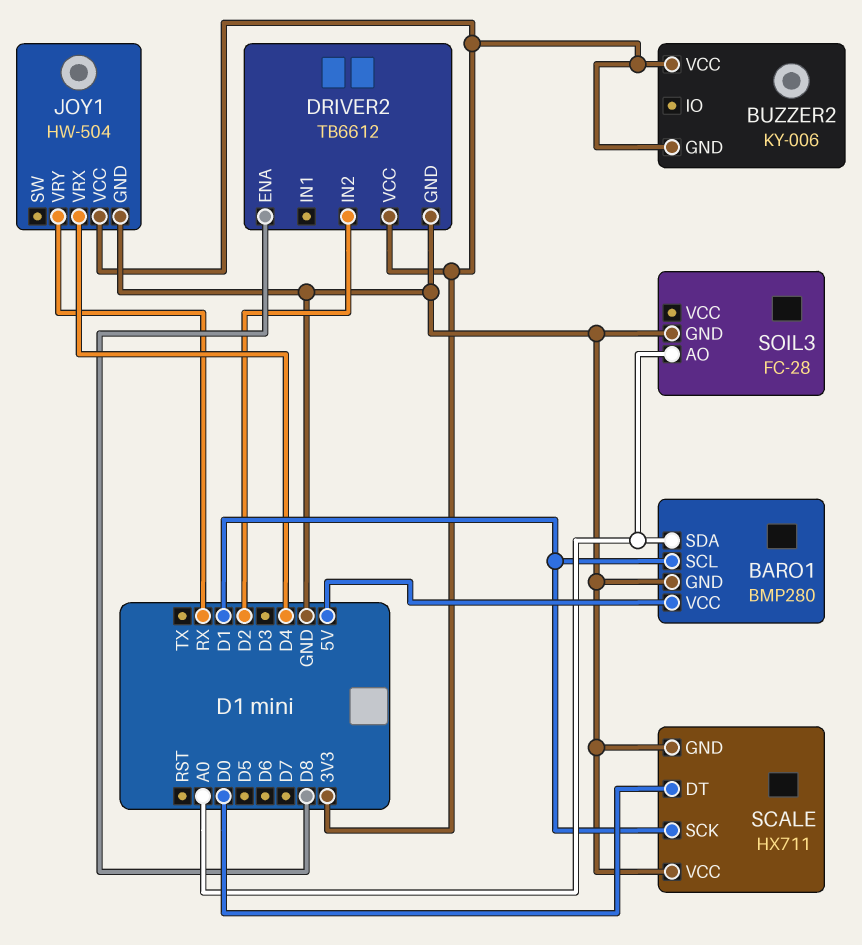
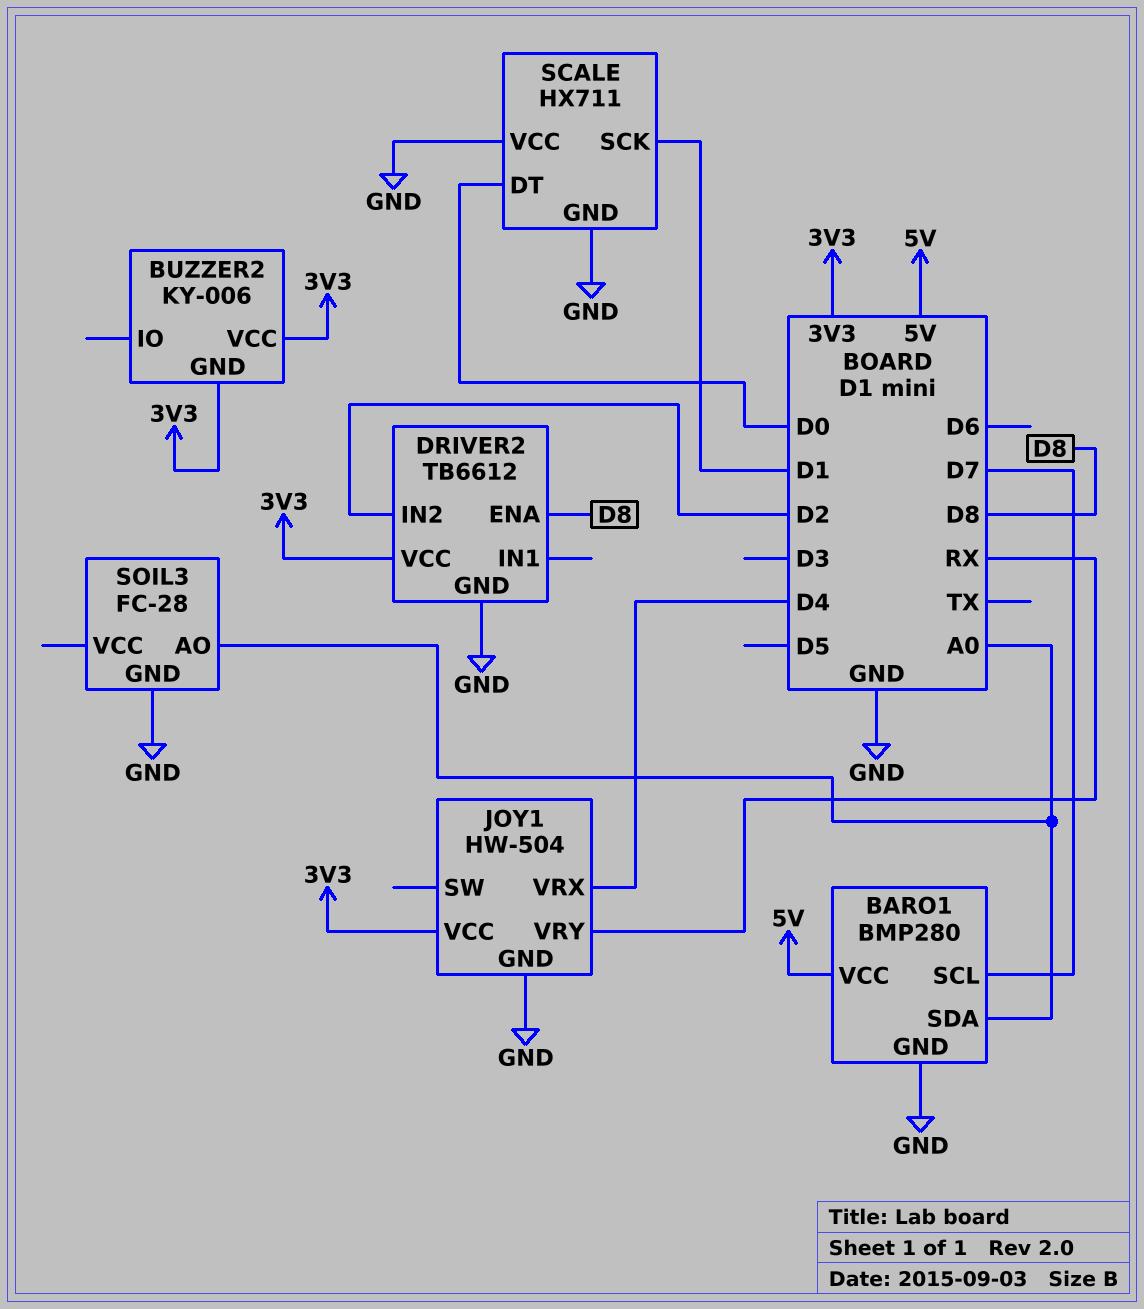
BARO1 pin SCL: D1 -> D7

